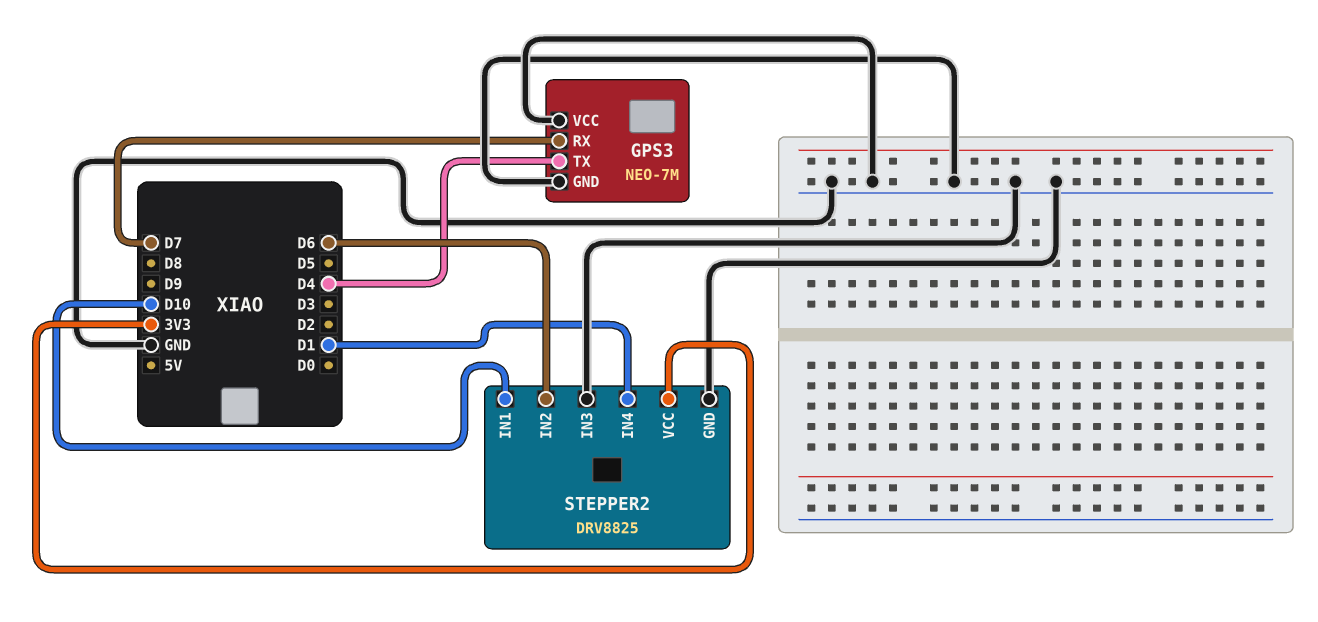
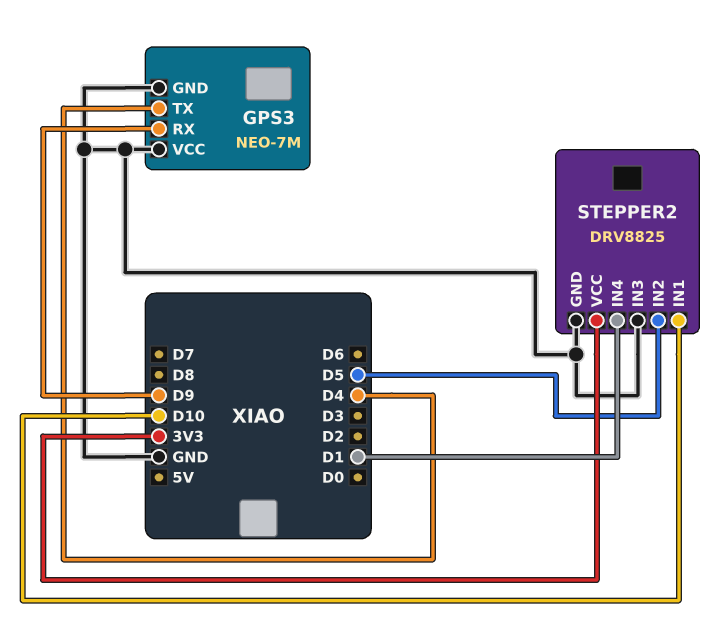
GPS3 pin RX: D7 -> D9
STEPPER2 pin IN2: D6 -> D5

